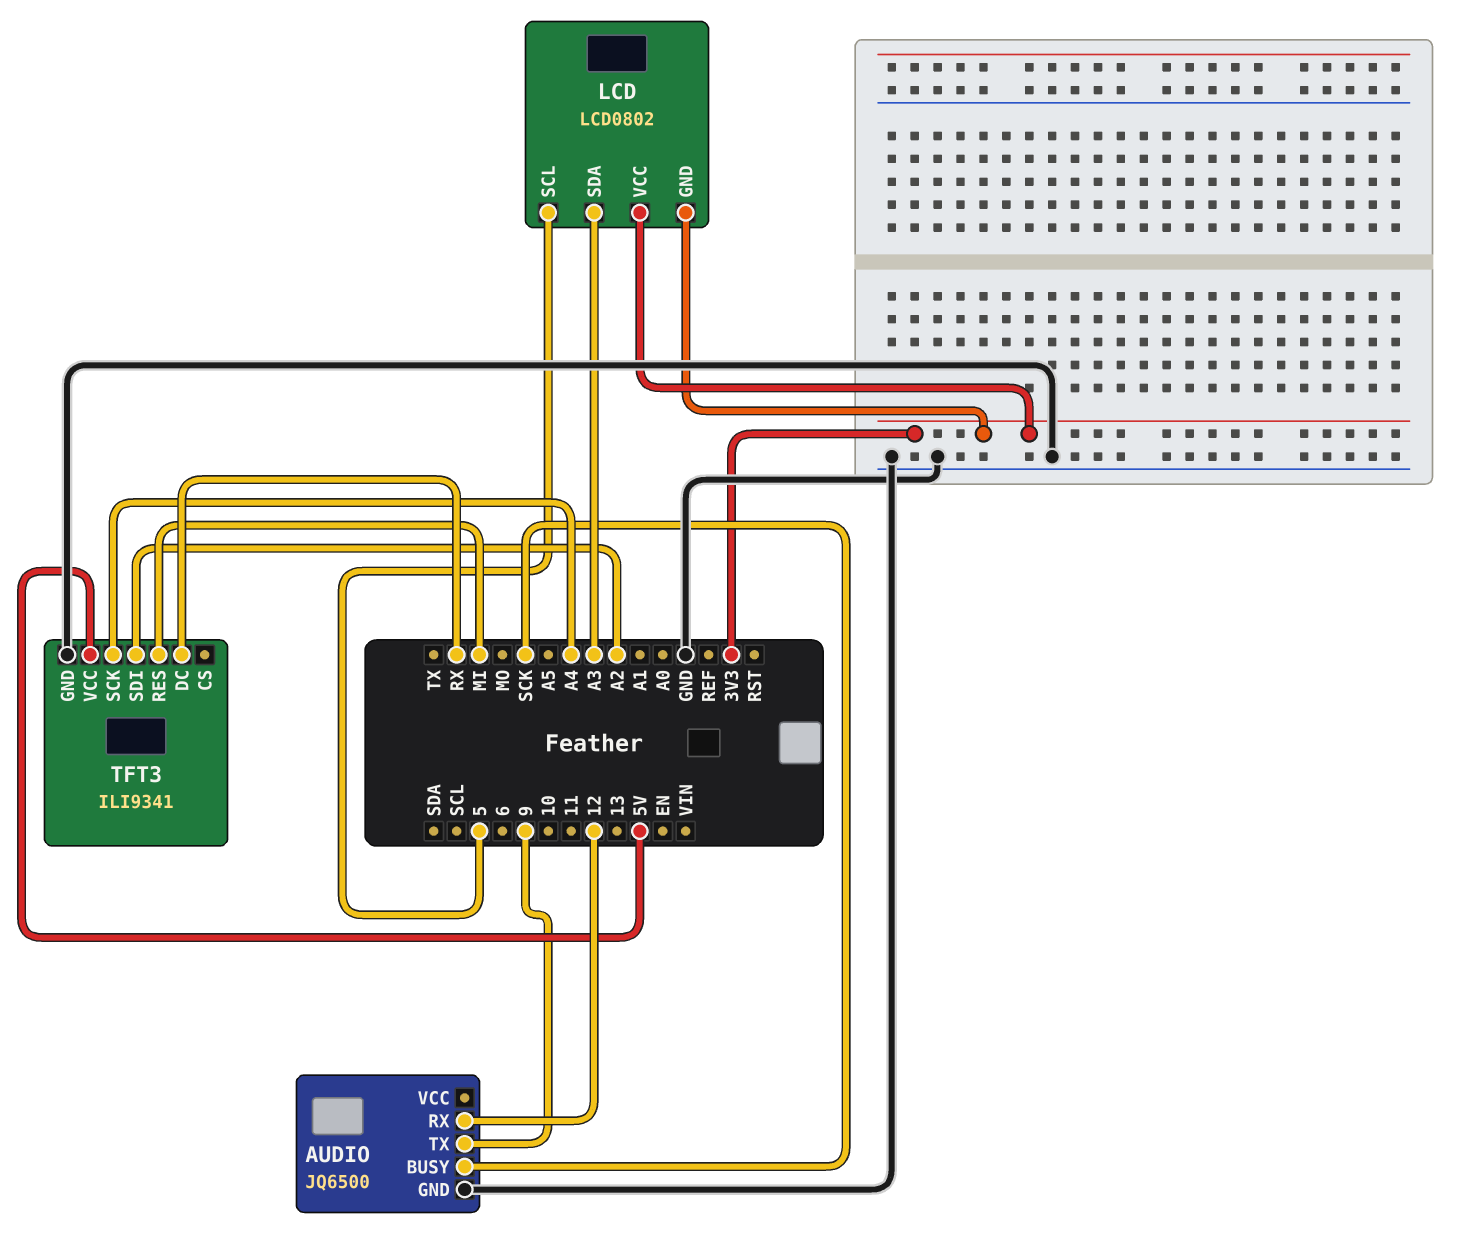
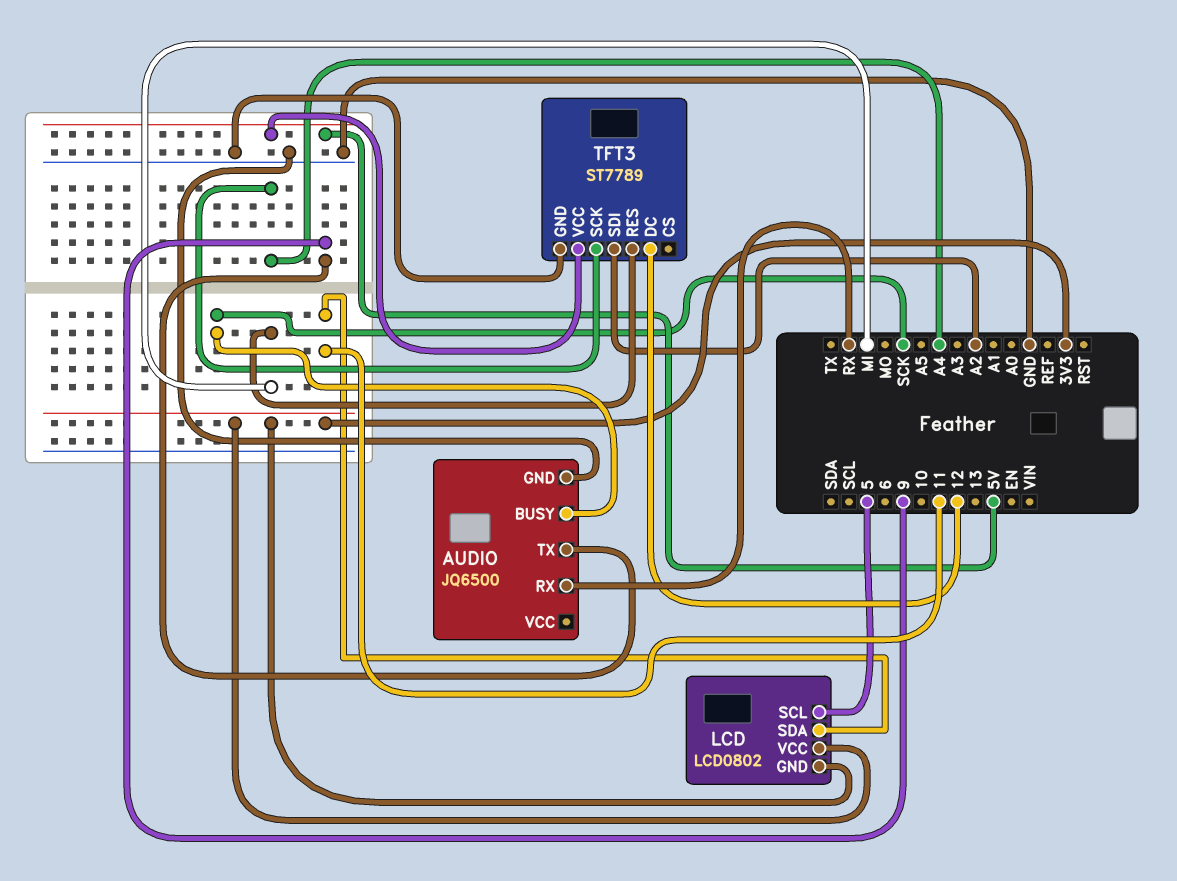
AUDIO pin RX: 12 -> RX
LCD pin SDA: A3 -> 11
TFT3: ILI9341 -> ST7789
TFT3 pin DC: RX -> 12

